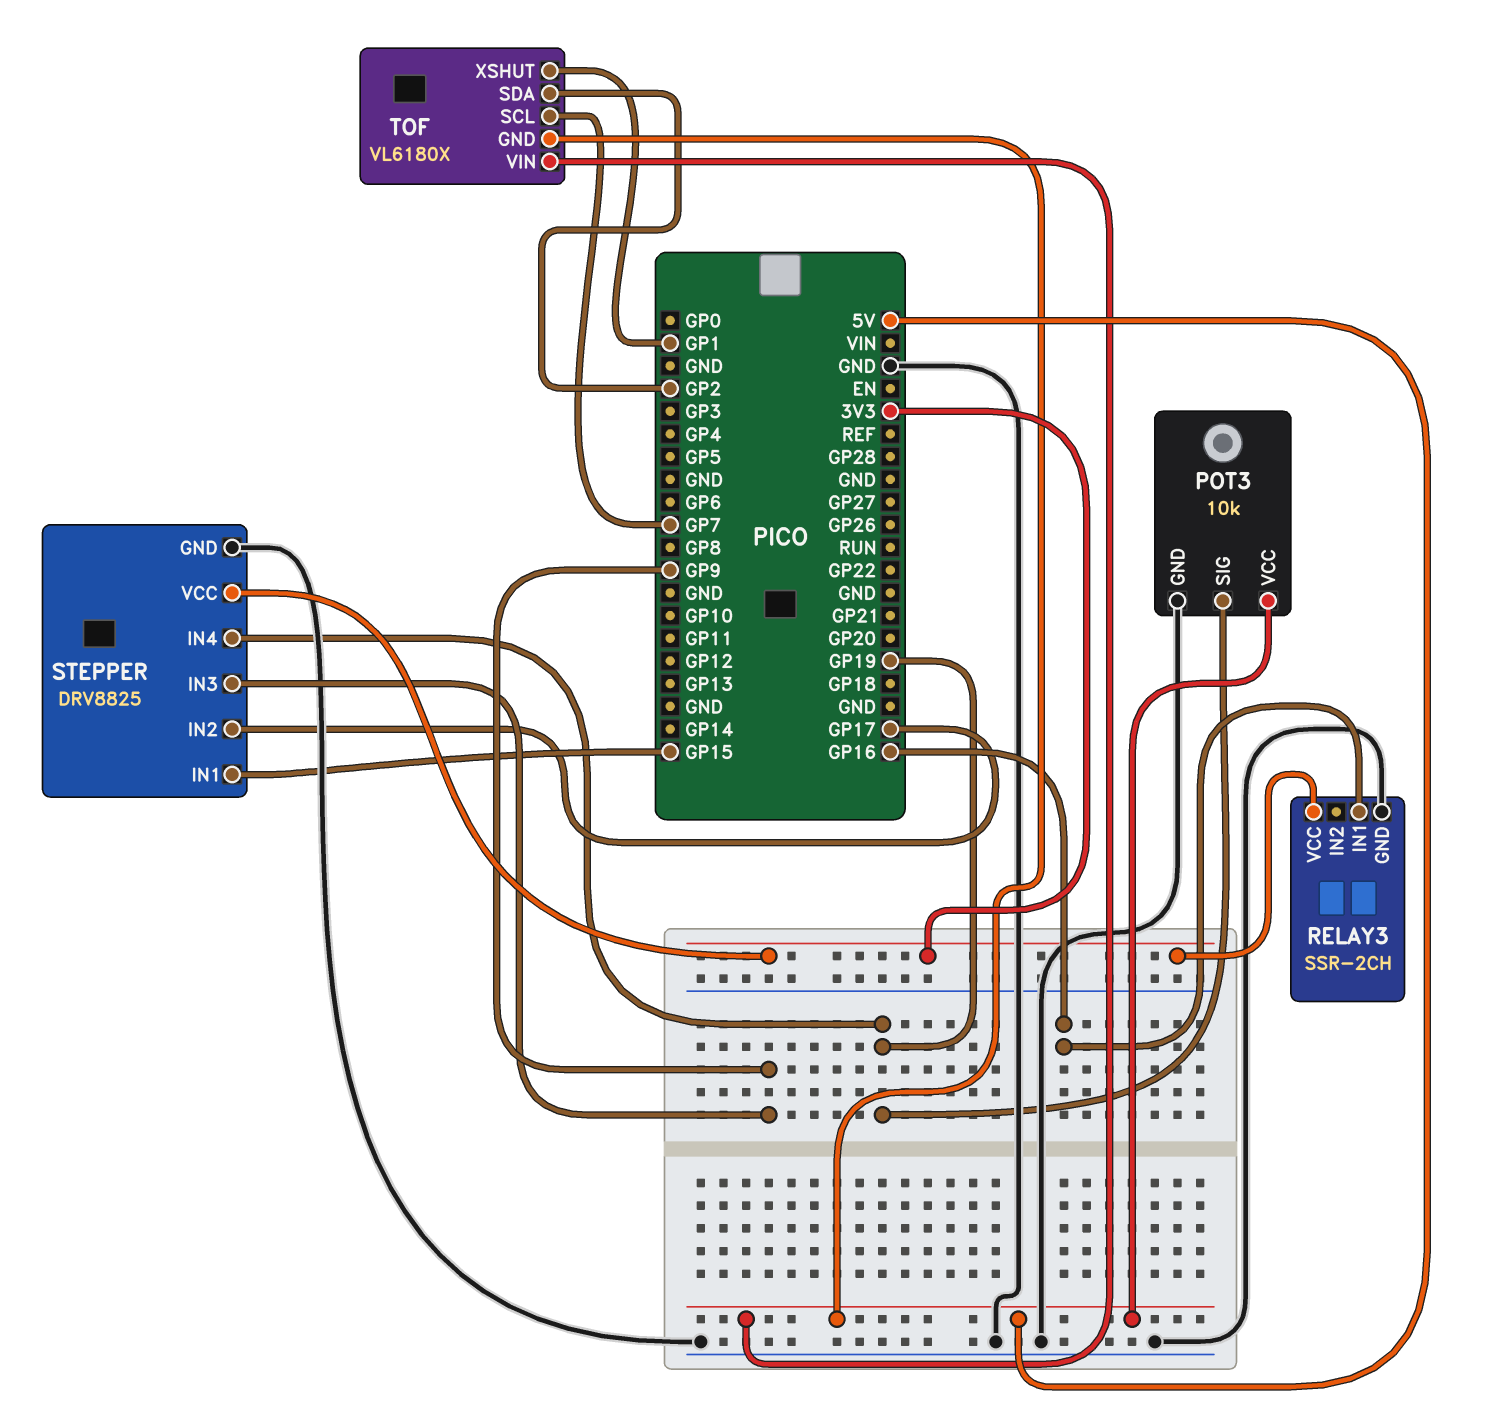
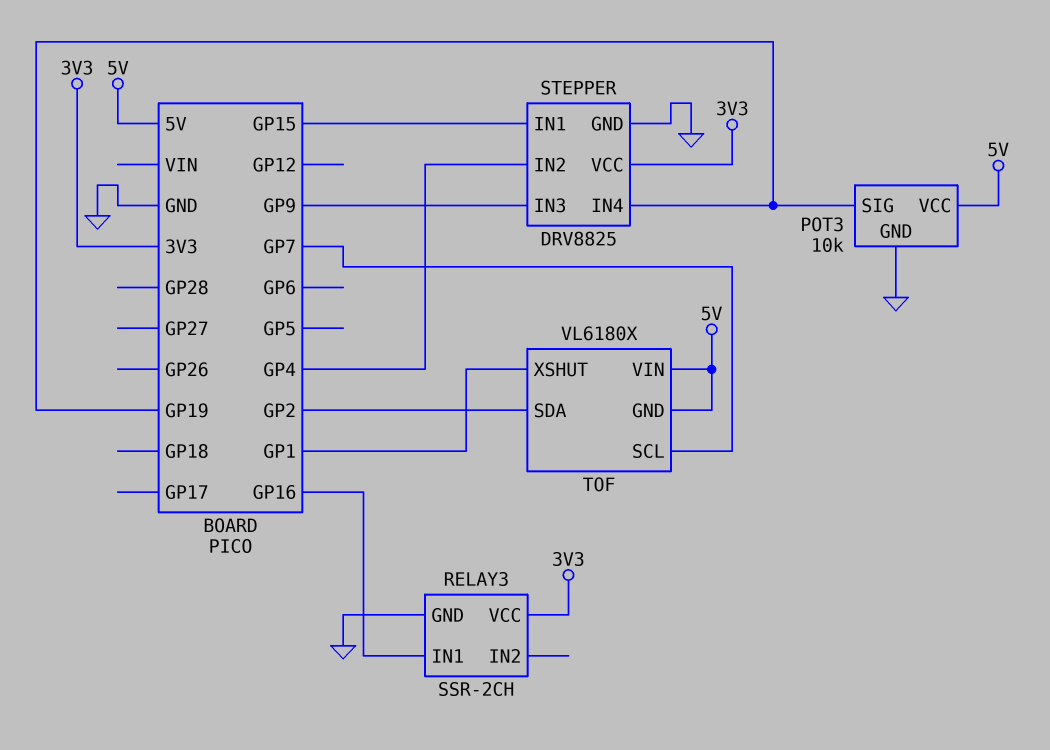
STEPPER pin IN2: GP17 -> GP4

